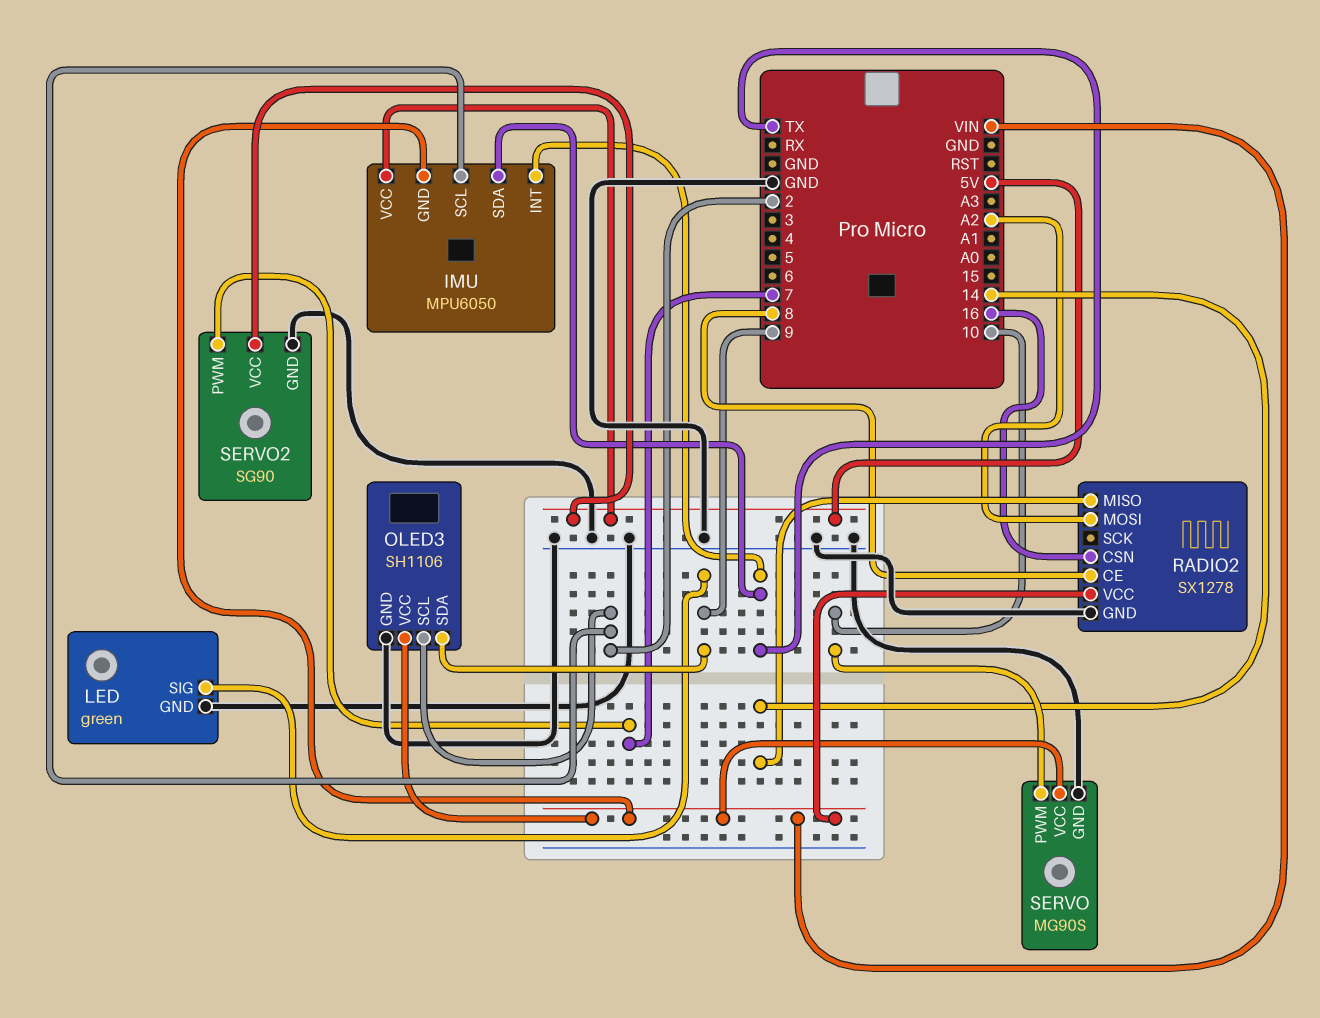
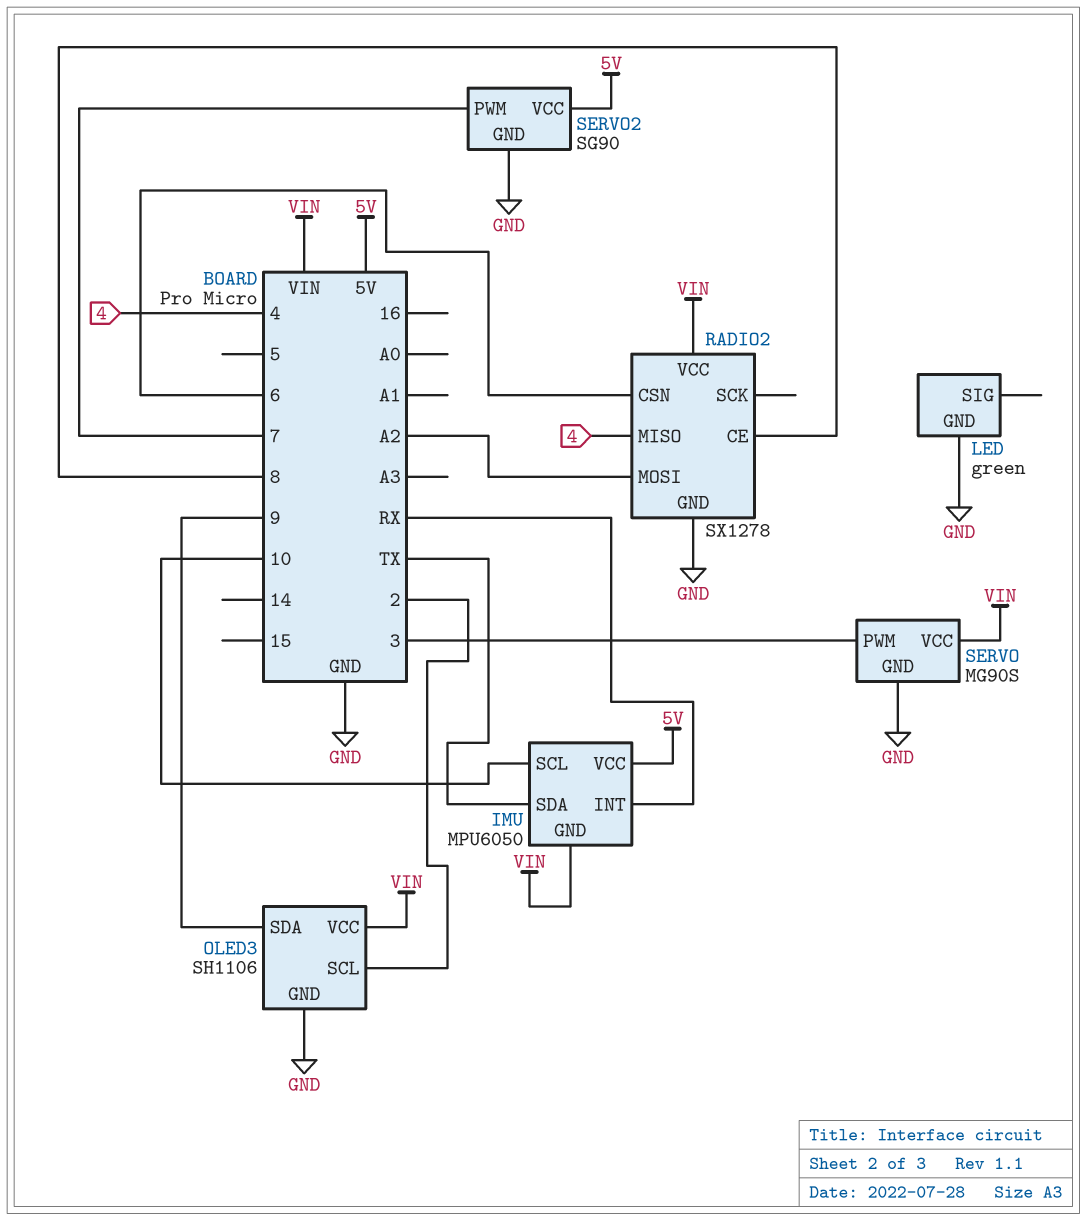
IMU pin INT: TX -> RX
IMU pin SCL: 2 -> 10
LED pin SIG: 9 -> none
RADIO2 pin CSN: 16 -> 6
RADIO2 pin MISO: 14 -> 4
SERVO pin PWM: 10 -> 3

